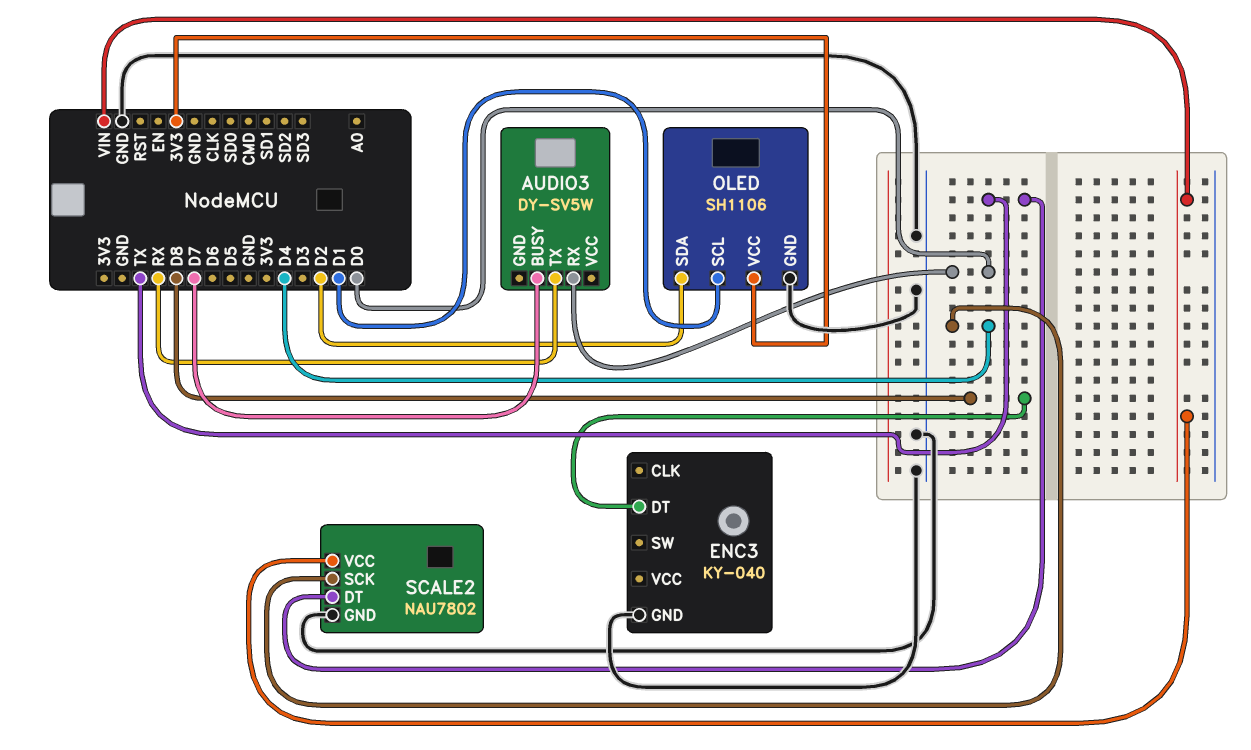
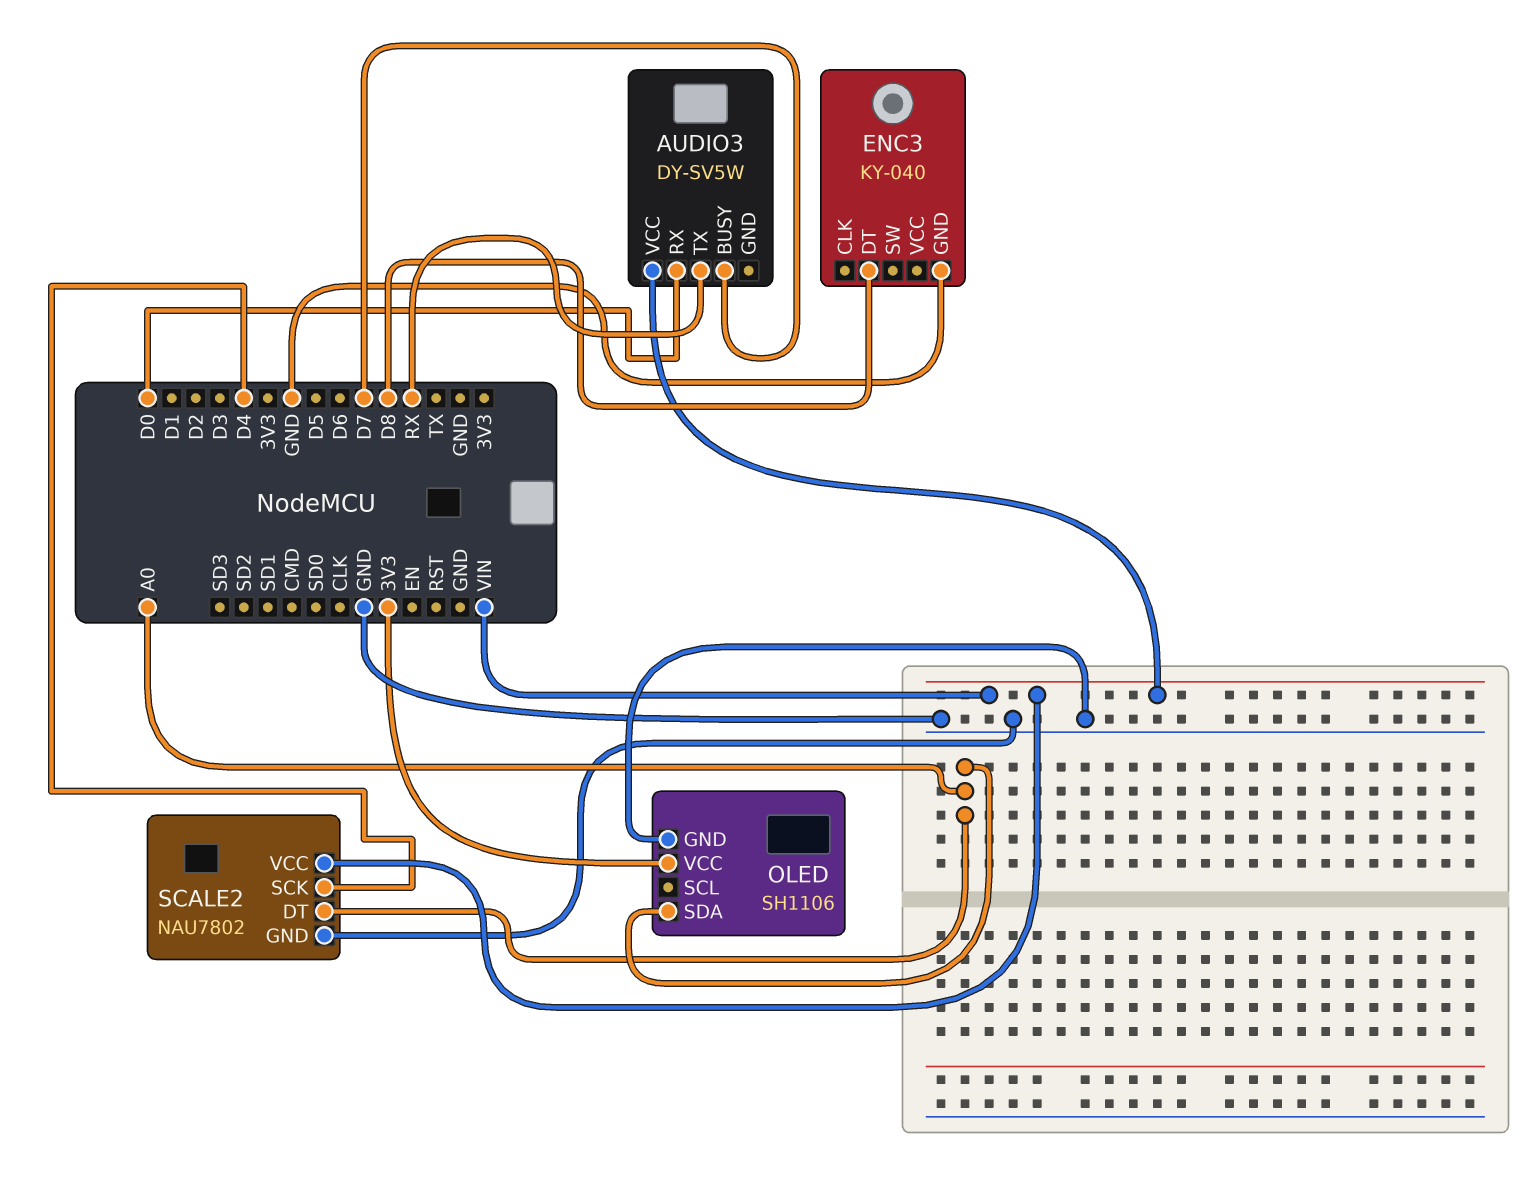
AUDIO3 pin VCC: none -> VIN
OLED pin SCL: D1 -> none
OLED pin SDA: D2 -> A0
SCALE2 pin DT: TX -> A0

